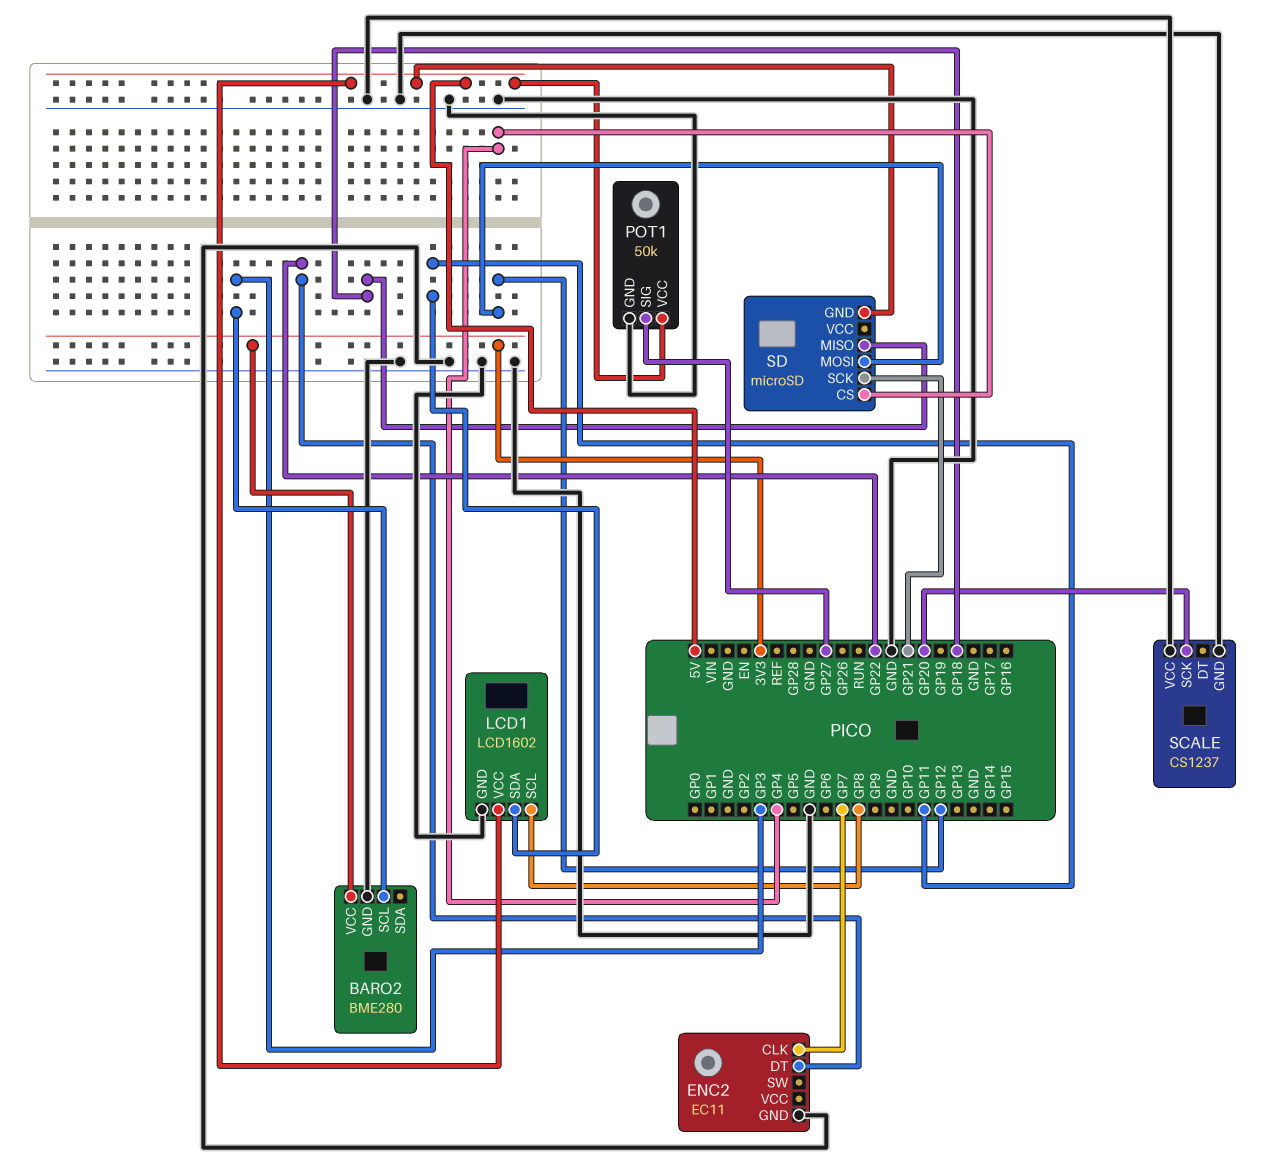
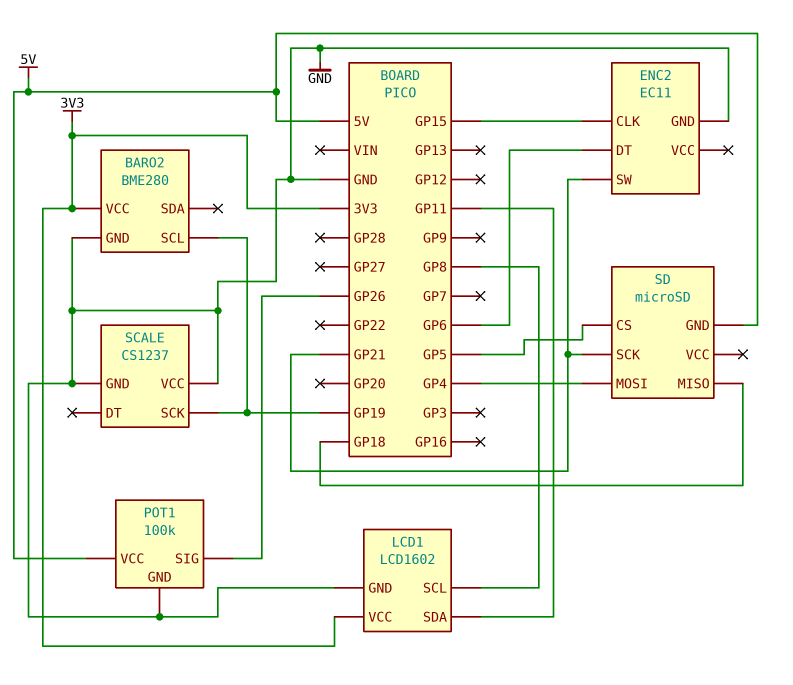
BARO2 pin SCL: GP3 -> GP19
ENC2 pin CLK: GP7 -> GP15
ENC2 pin DT: GP22 -> GP6
ENC2 pin SW: none -> GP21
LCD1 pin VCC: 5V -> 3V3
POT1: 50k -> 100k
POT1 pin SIG: GP27 -> GP26
SCALE pin SCK: GP20 -> GP19
SD pin CS: GP4 -> GP5
SD pin MOSI: GP12 -> GP4

